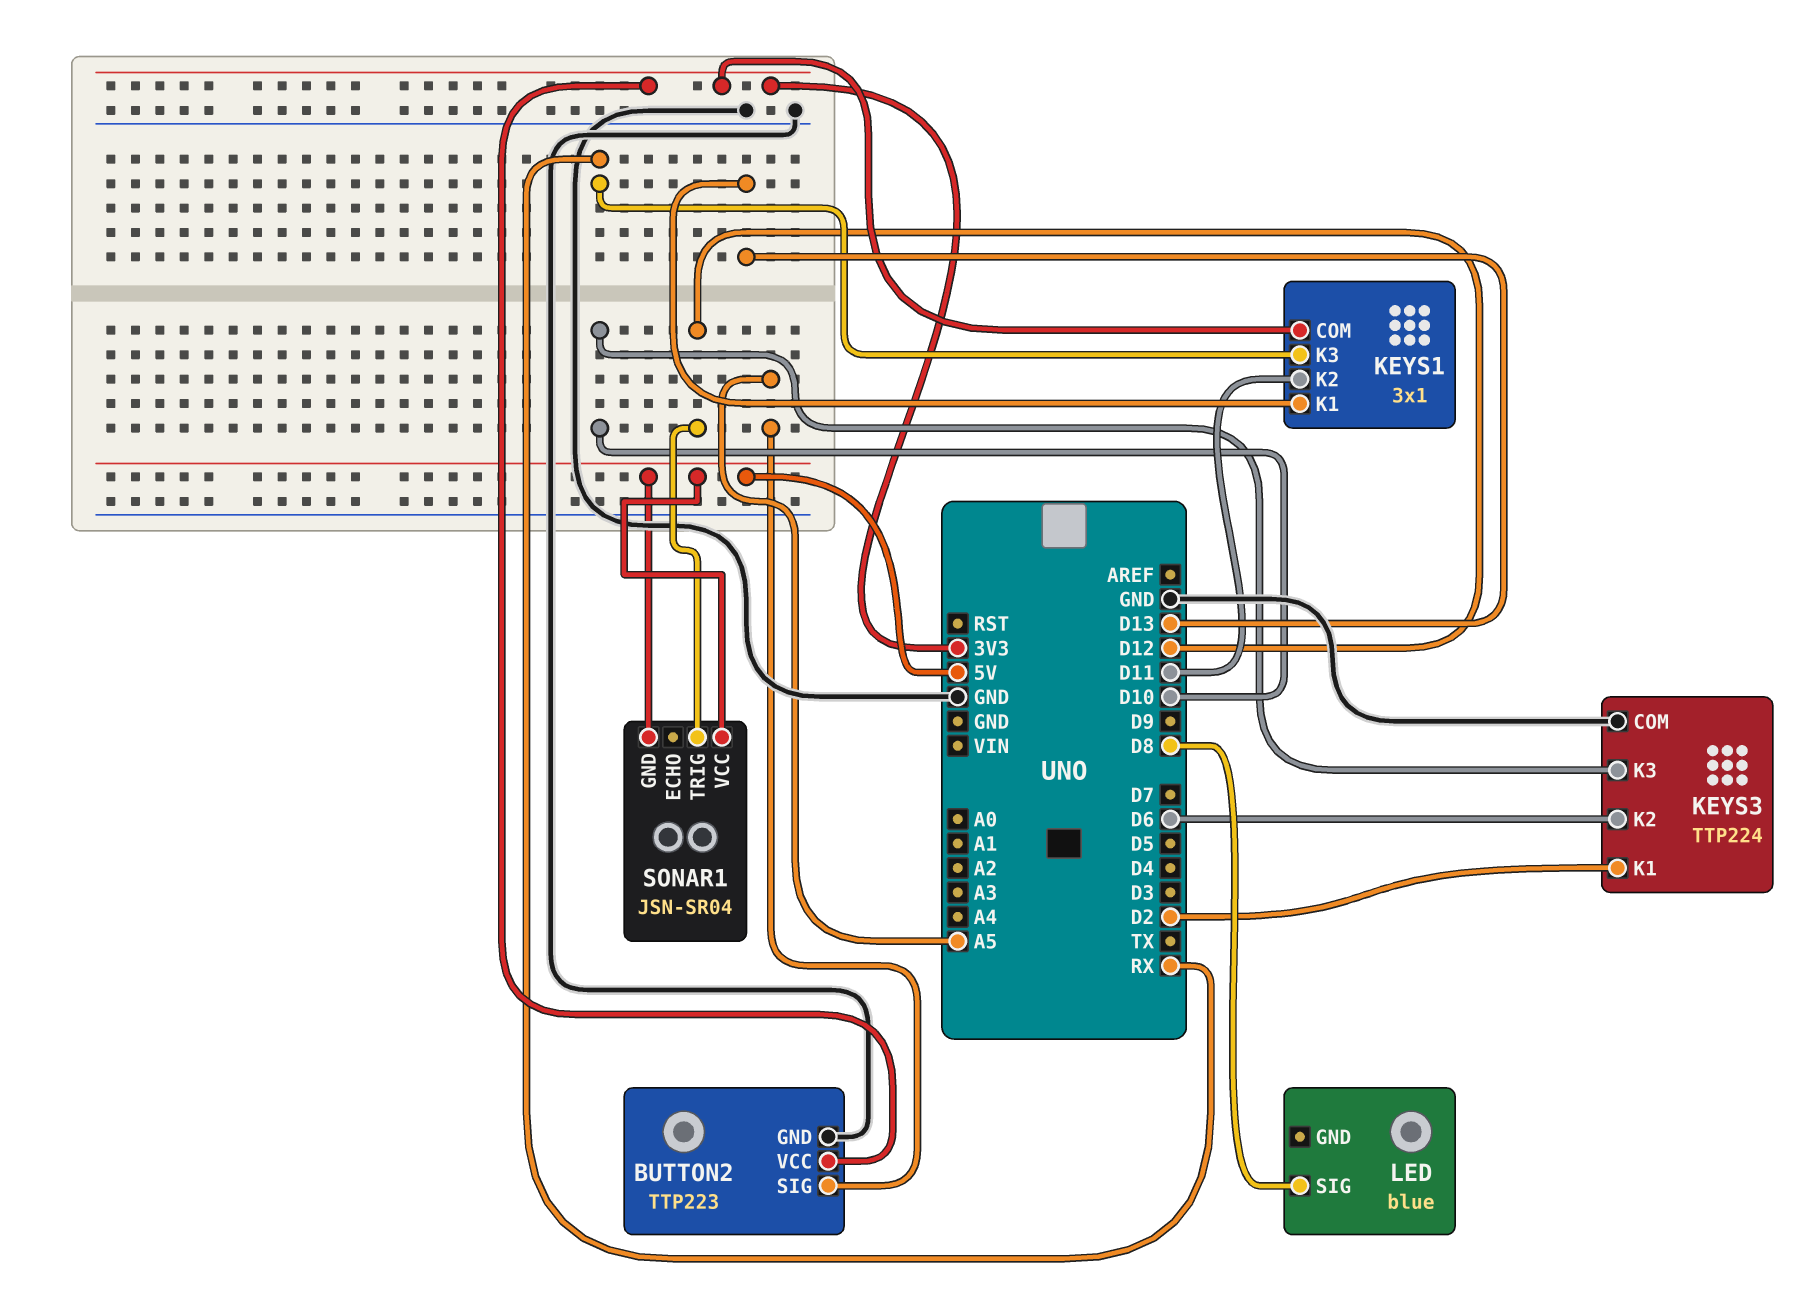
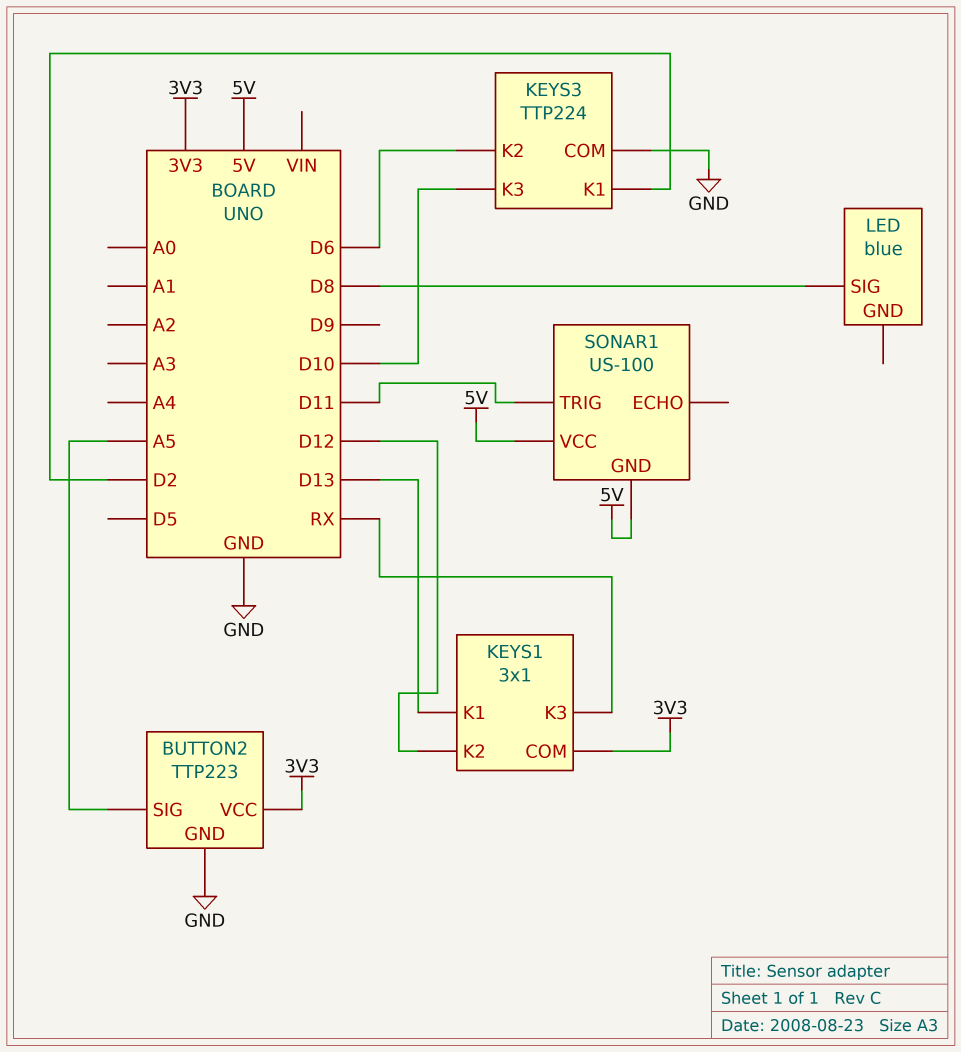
KEYS1 pin K2: D11 -> D12
SONAR1: JSN-SR04 -> US-100
SONAR1 pin TRIG: D12 -> D11

